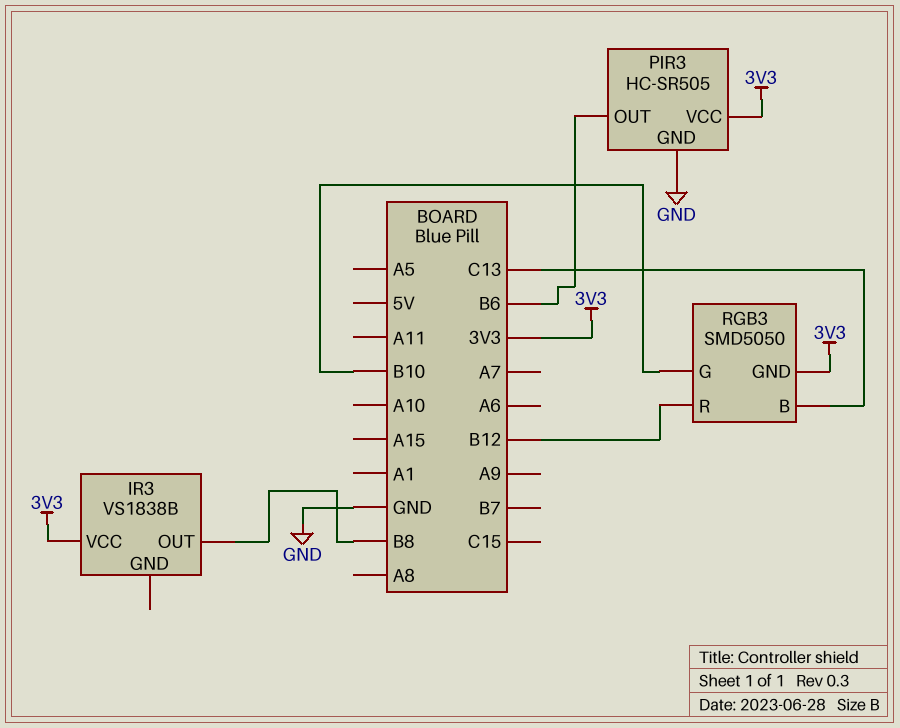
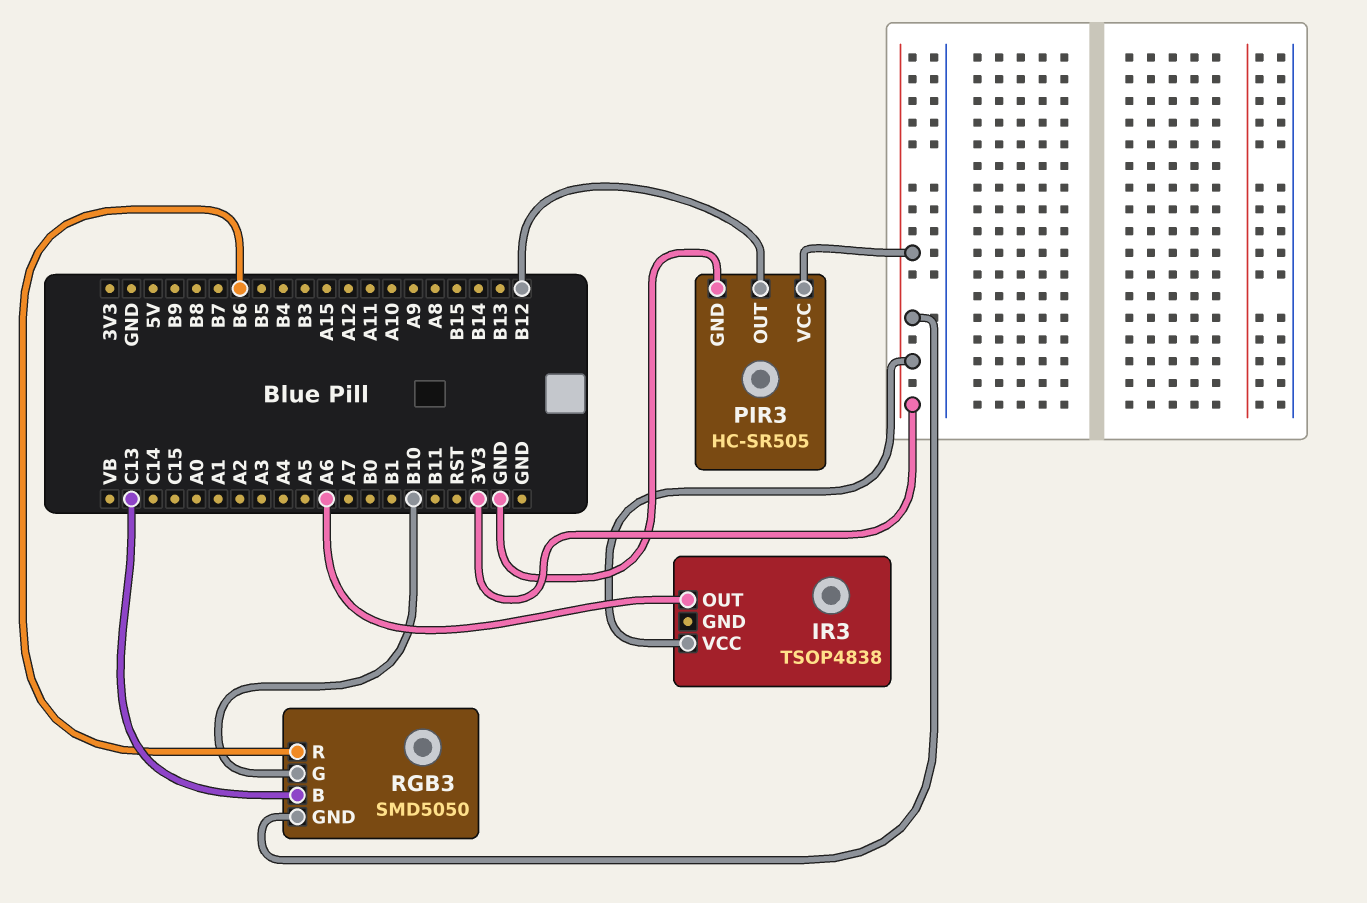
IR3: VS1838B -> TSOP4838
IR3 pin OUT: B8 -> A6
PIR3 pin OUT: B6 -> B12
RGB3 pin R: B12 -> B6

